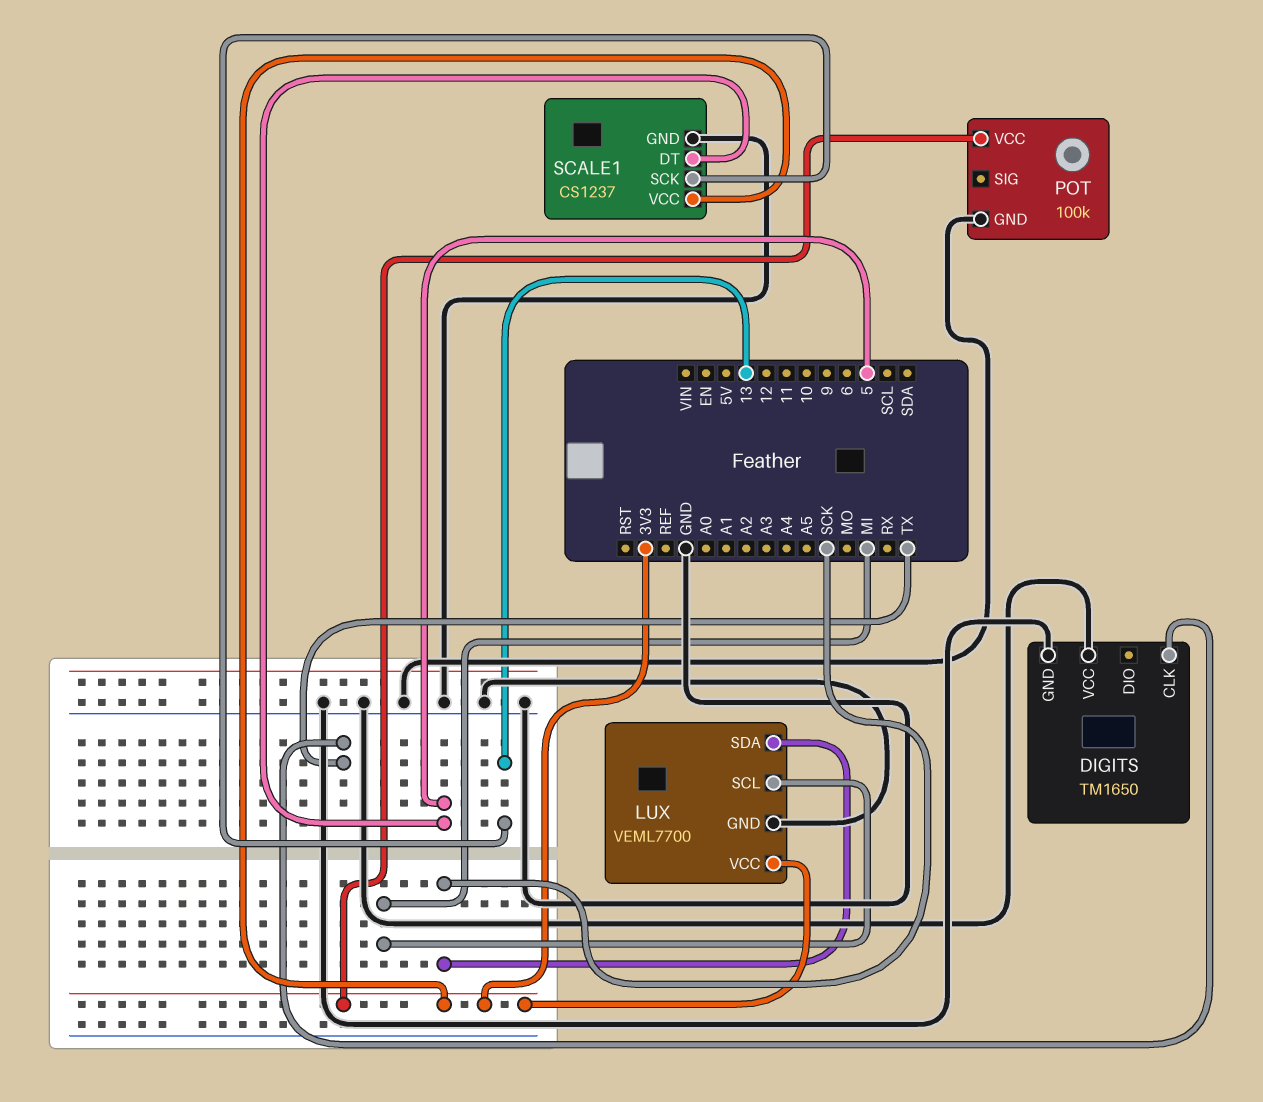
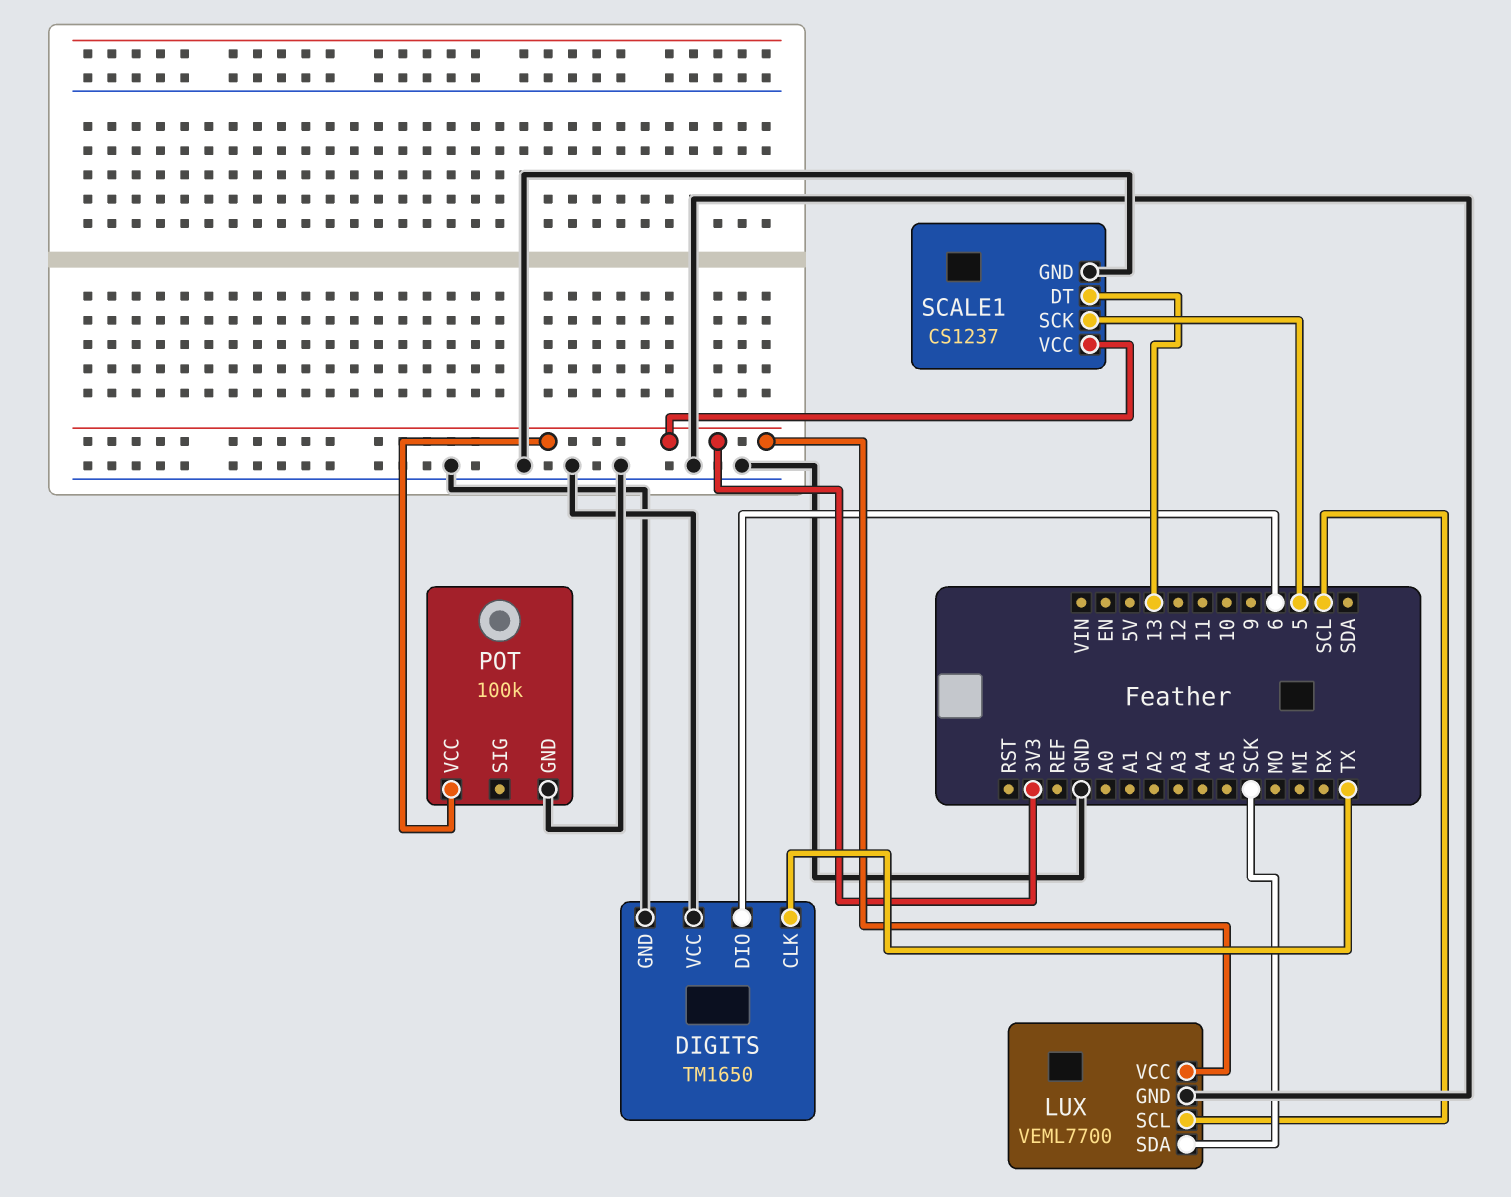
DIGITS pin DIO: none -> 6
LUX pin SCL: MI -> SCL
SCALE1 pin DT: 5 -> 13
SCALE1 pin SCK: 13 -> 5

